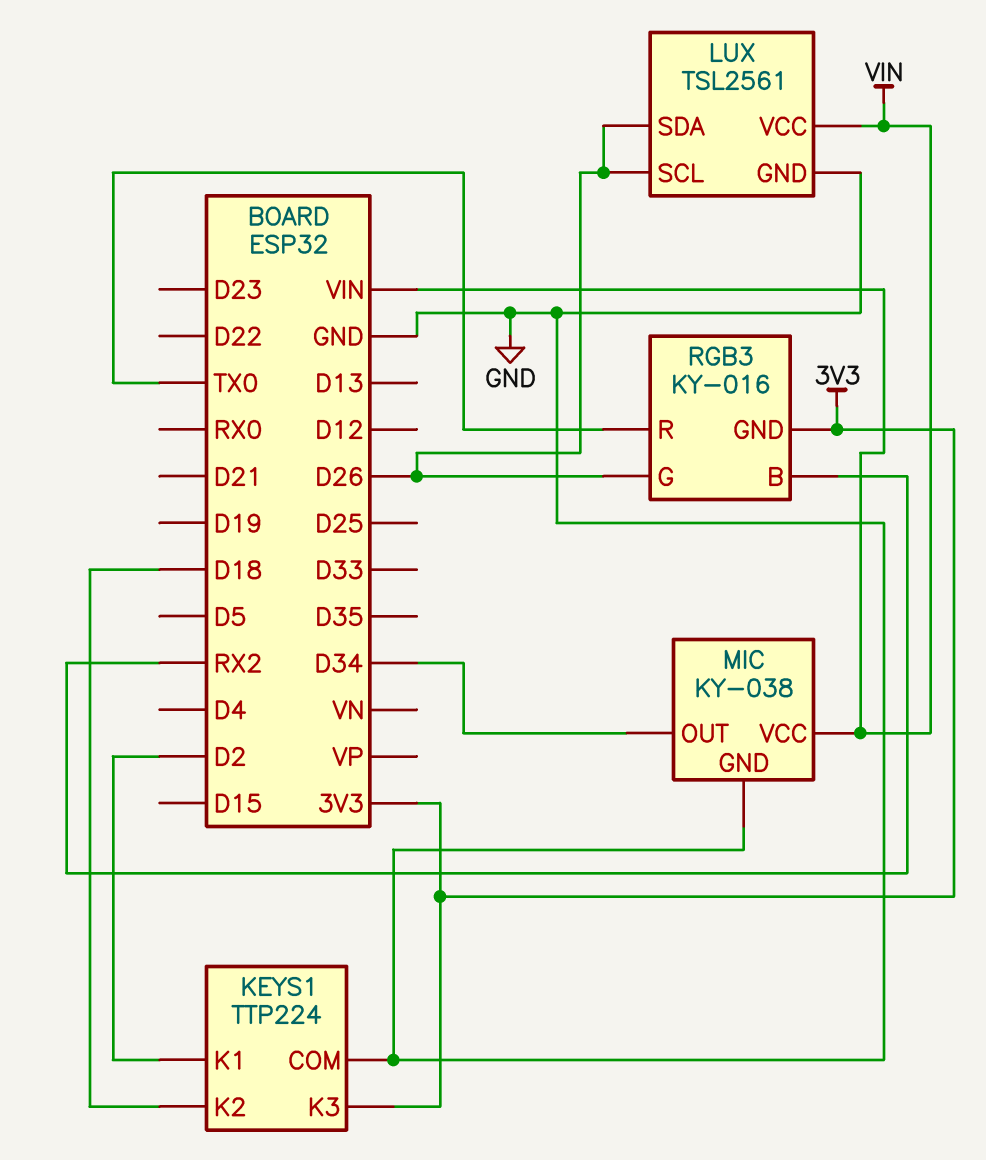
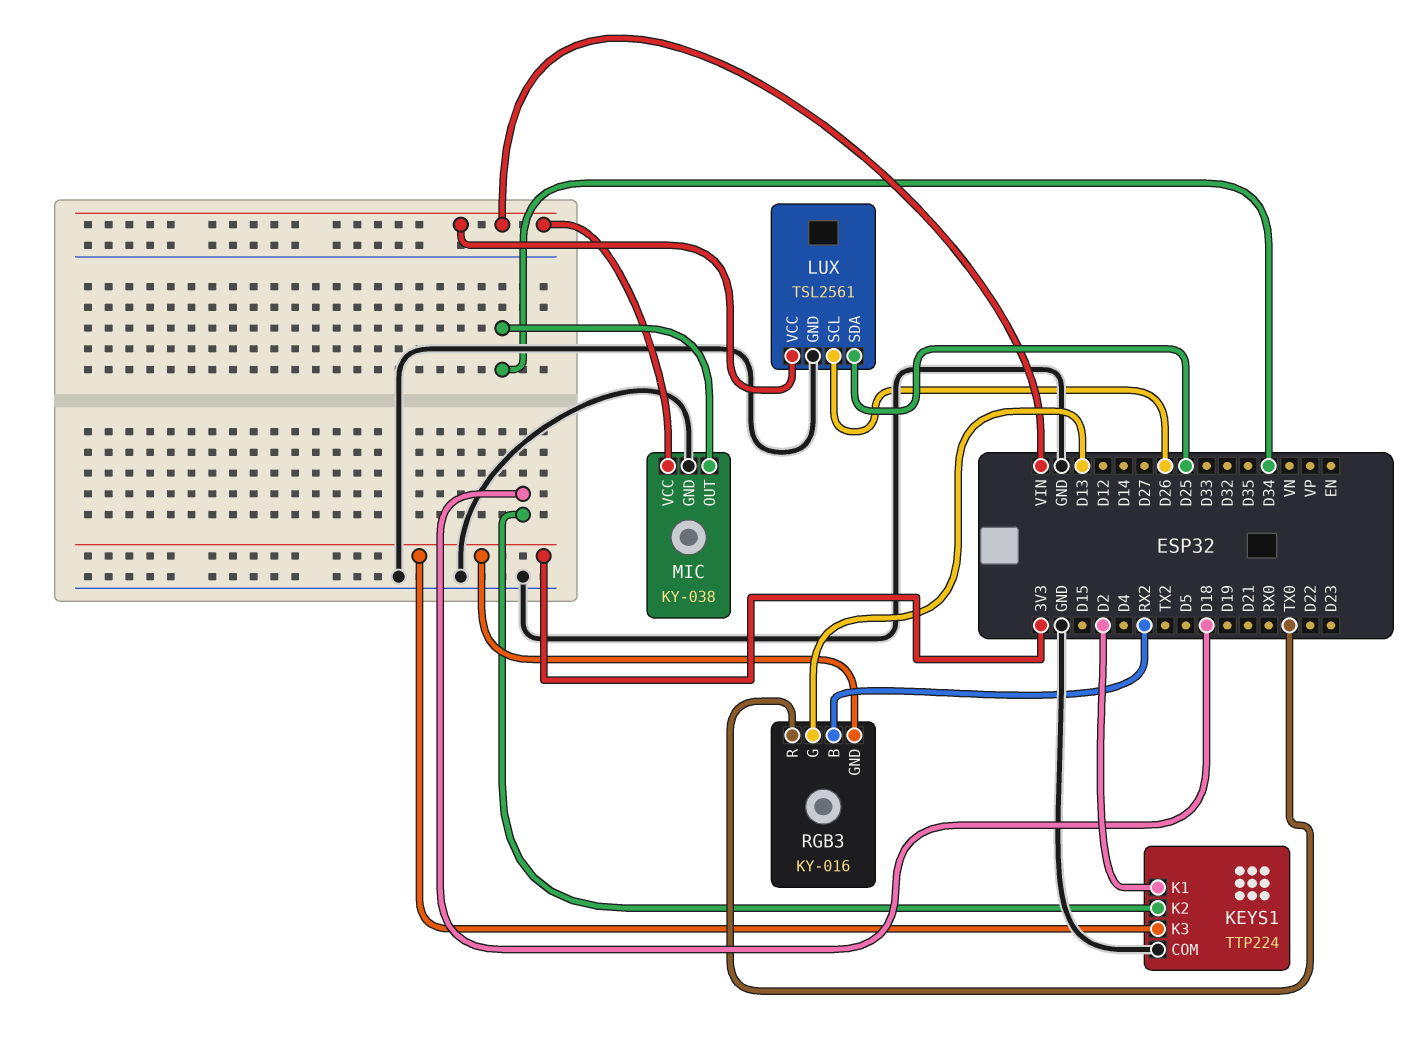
LUX pin SDA: D26 -> D25
RGB3 pin G: D26 -> D13

